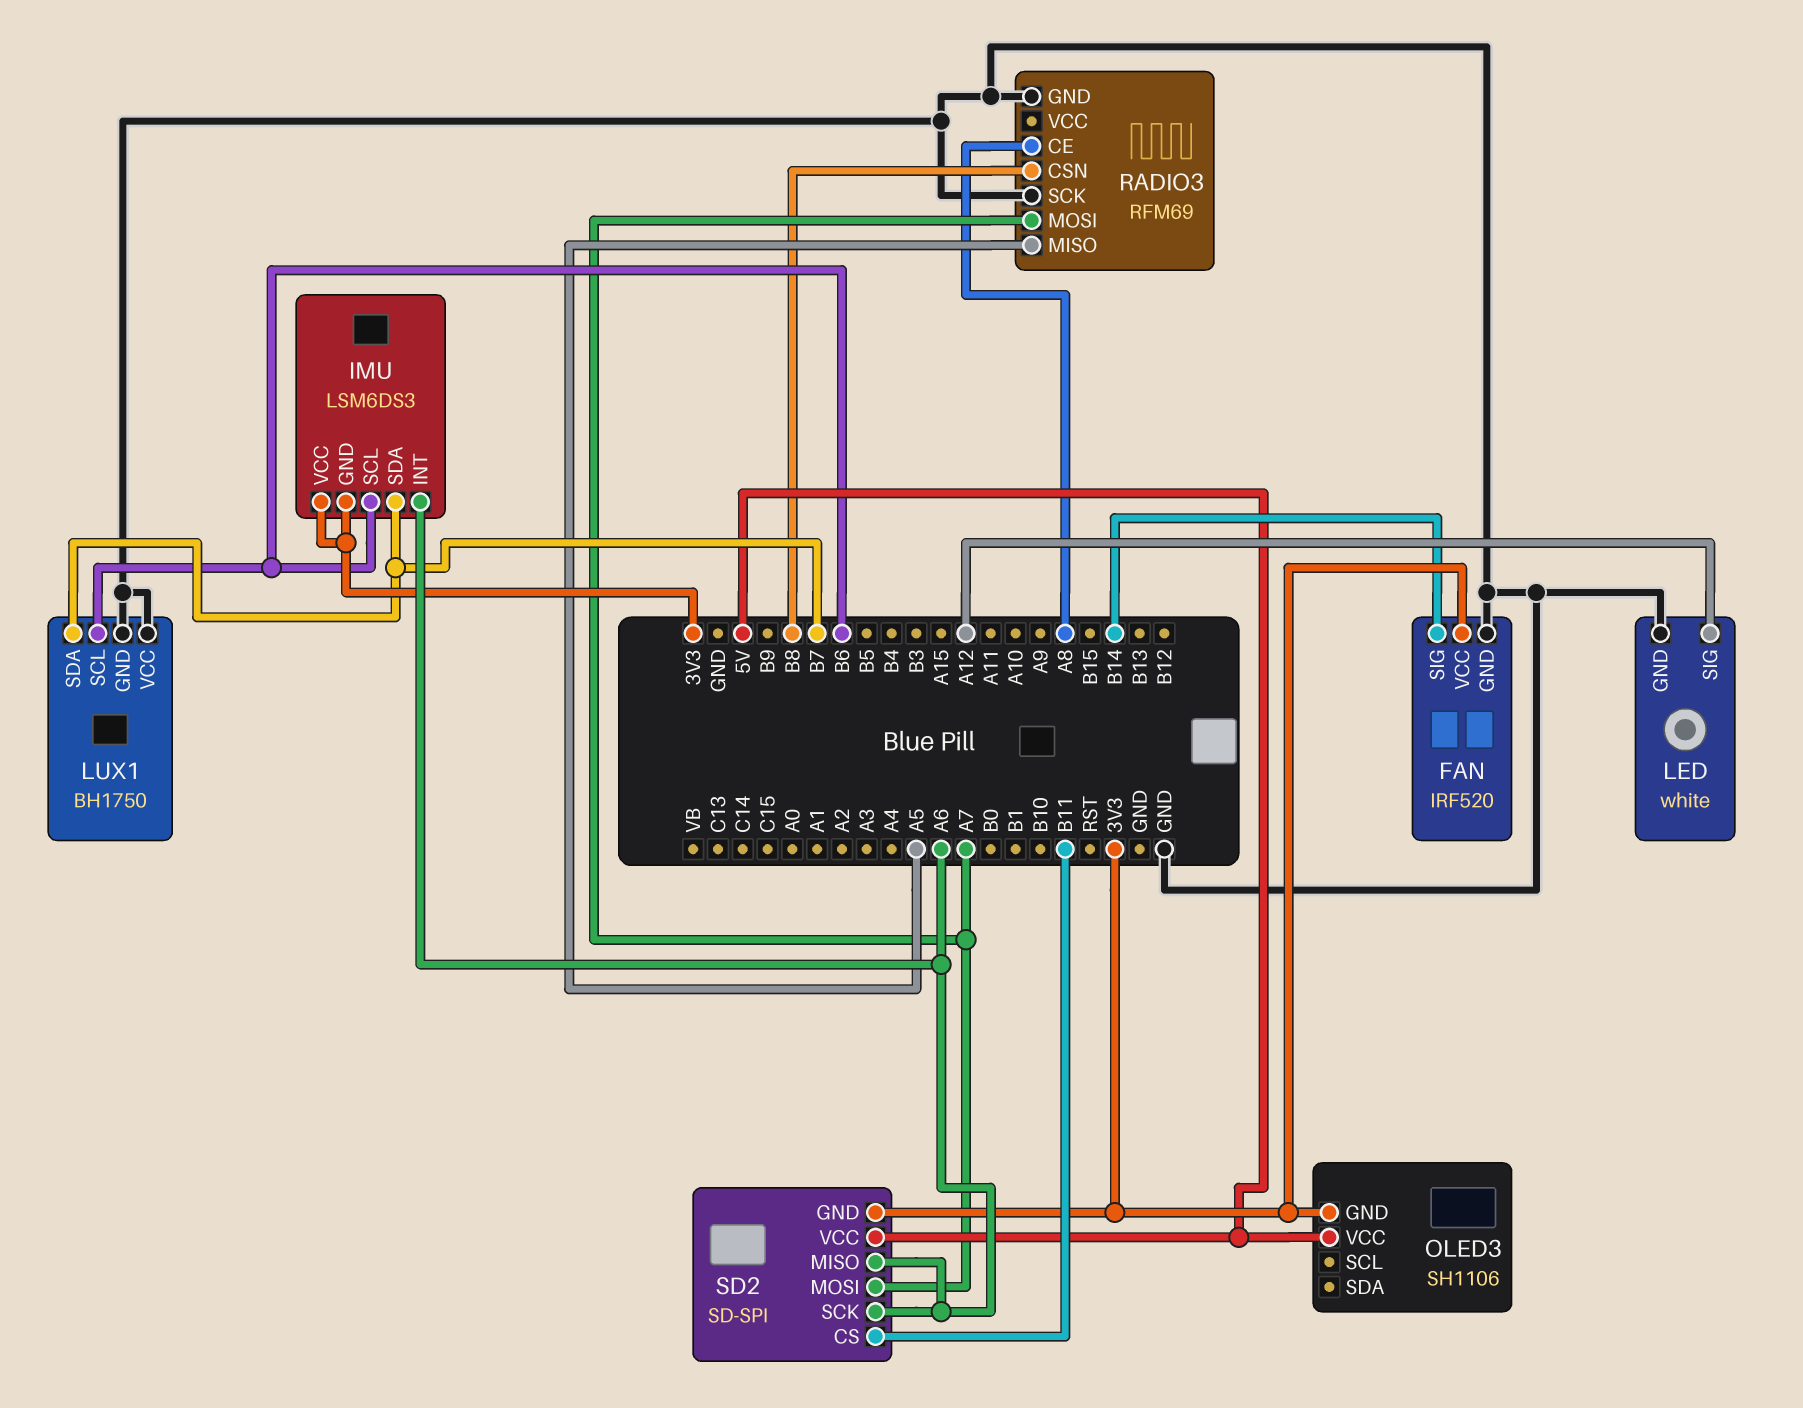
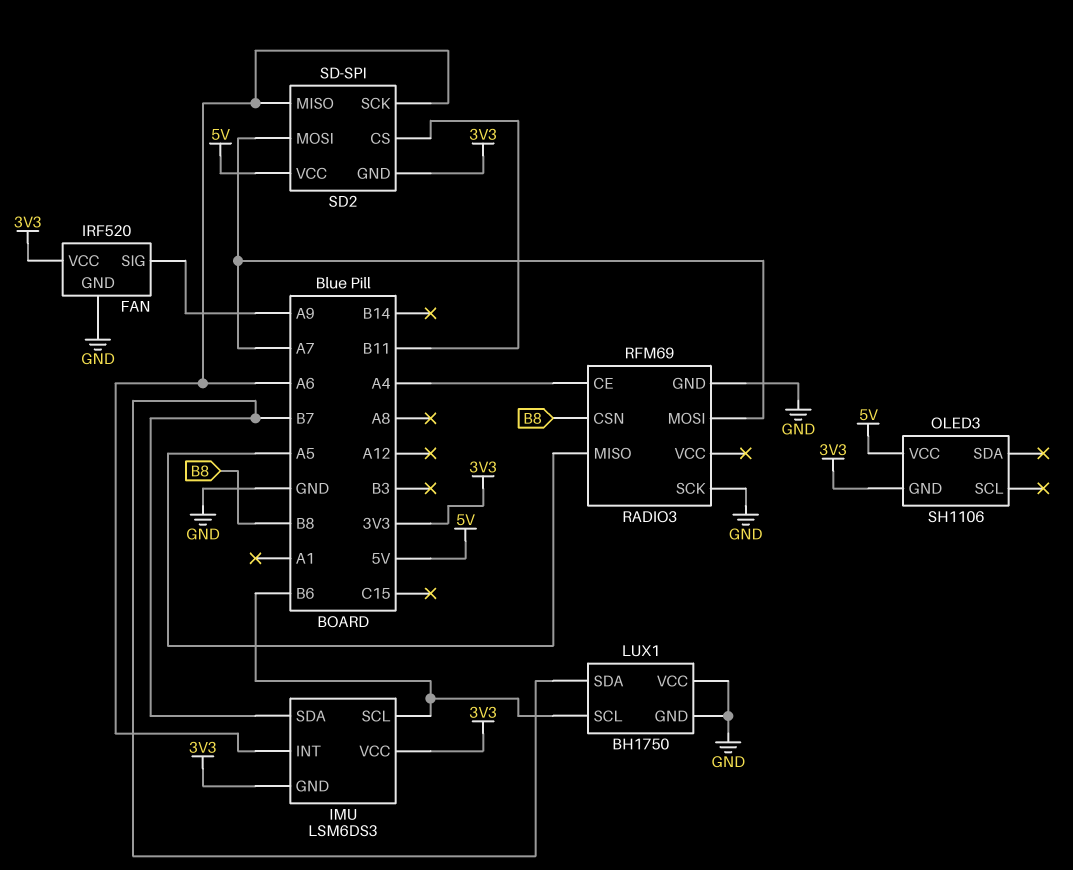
FAN pin SIG: B14 -> A9
LED: white -> none
LED pin GND: GND -> none
LED pin SIG: A12 -> none
RADIO3 pin CE: A8 -> A4

